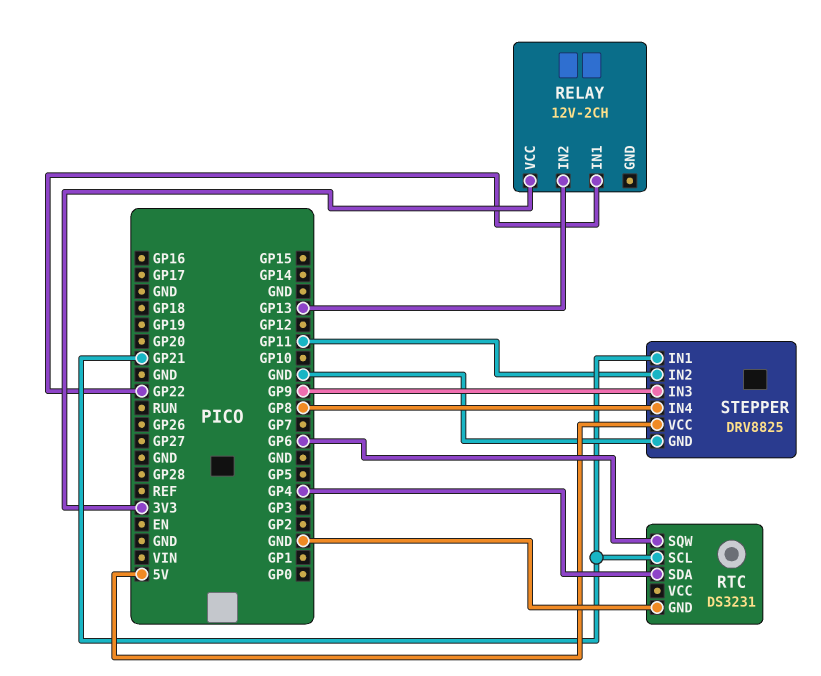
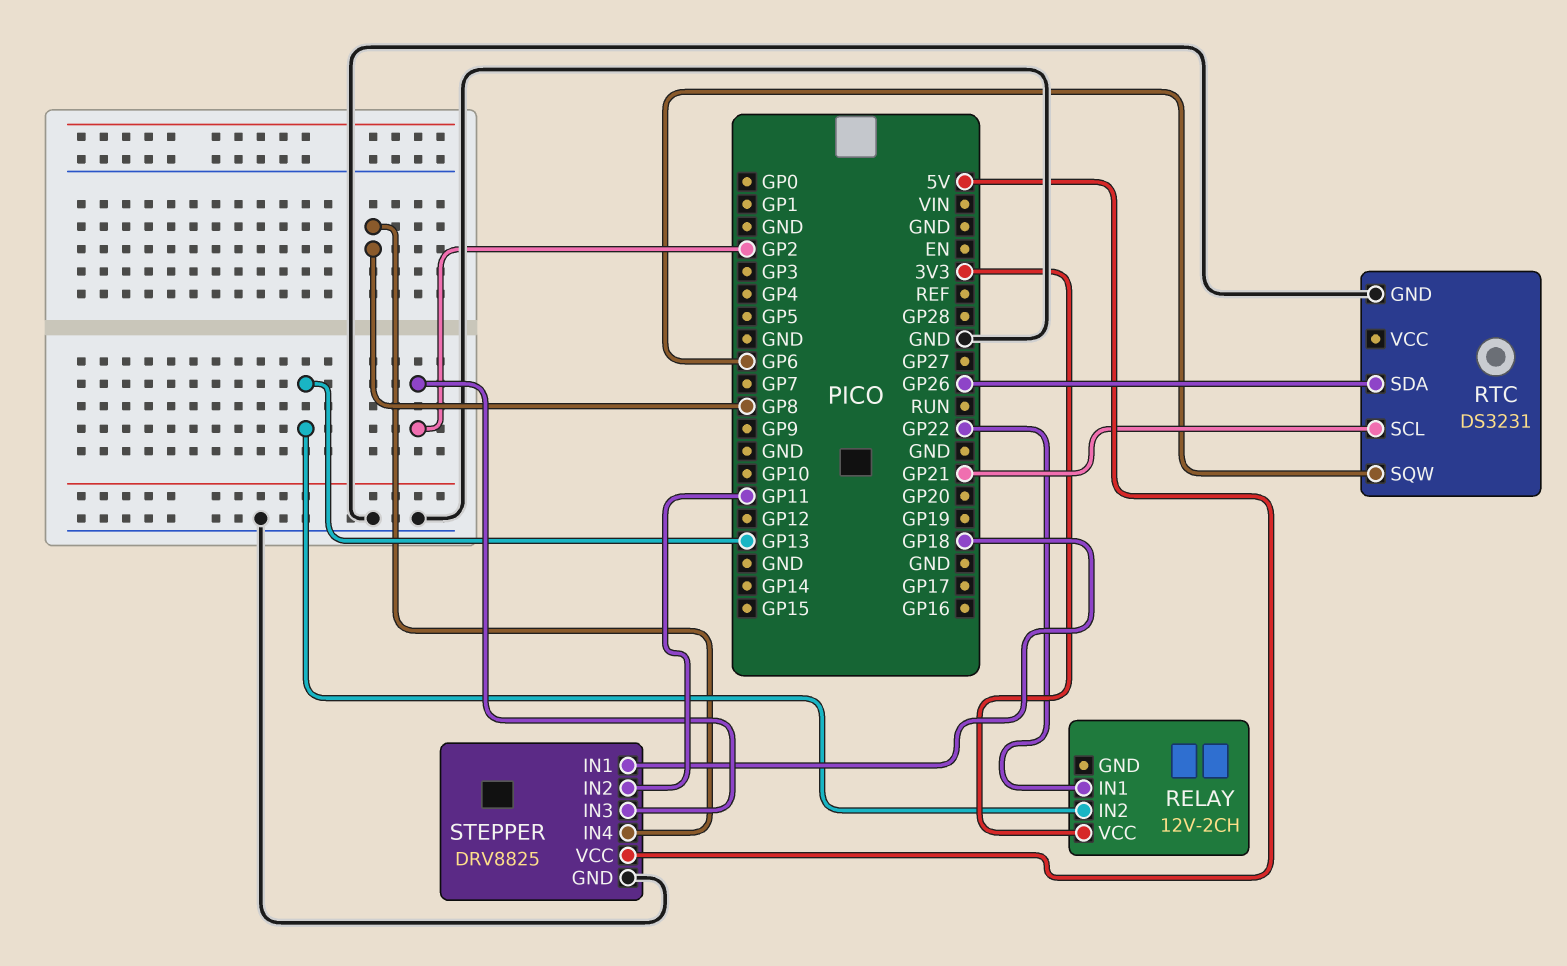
RTC pin SDA: GP4 -> GP26
STEPPER pin IN1: GP21 -> GP18
STEPPER pin IN3: GP9 -> GP2

